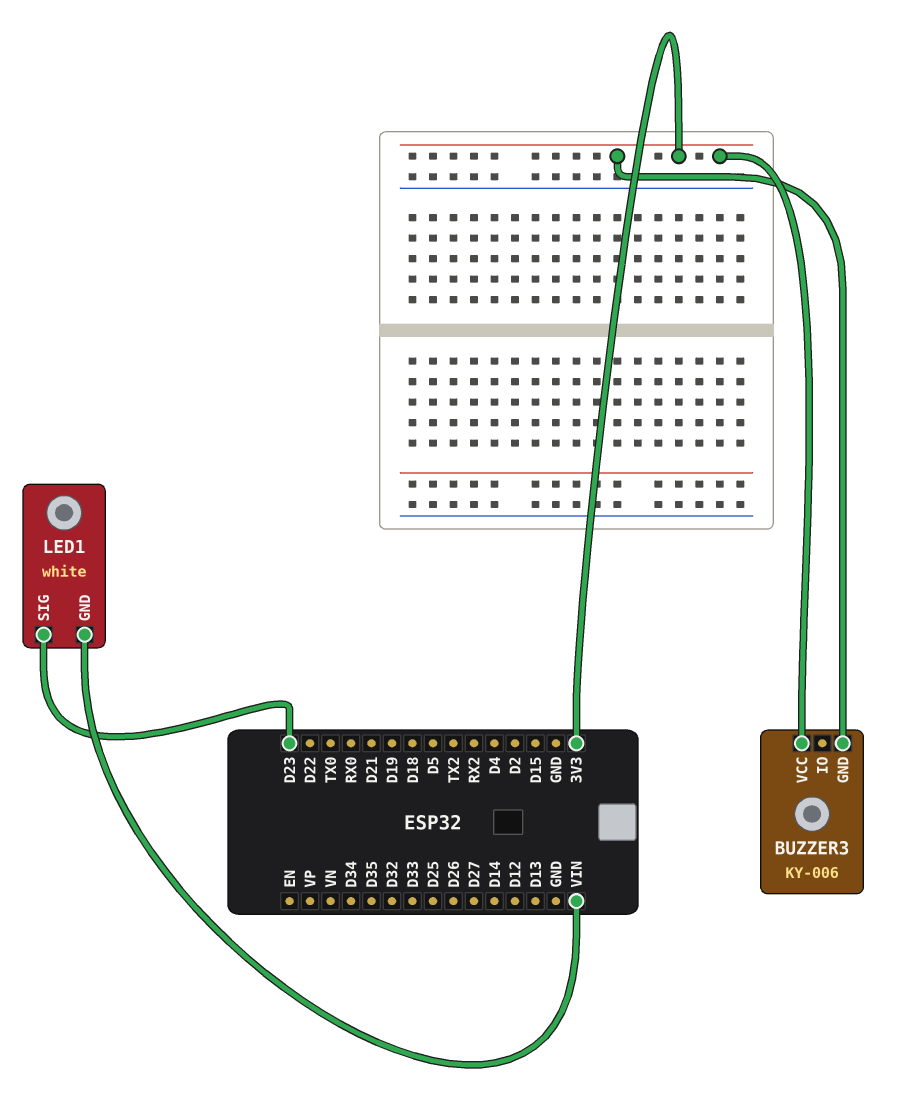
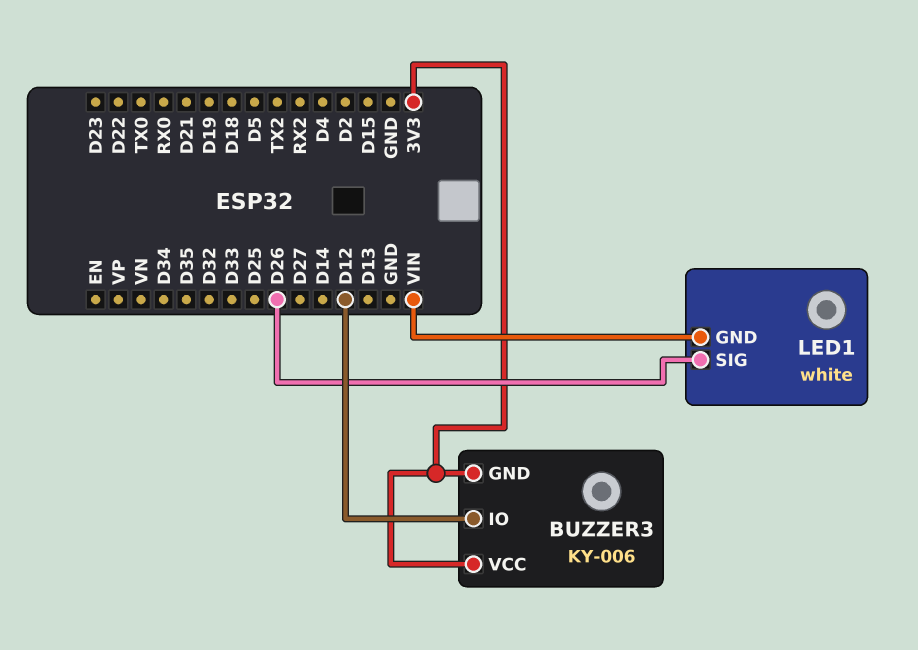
BUZZER3 pin IO: none -> D12
LED1 pin SIG: D23 -> D26

